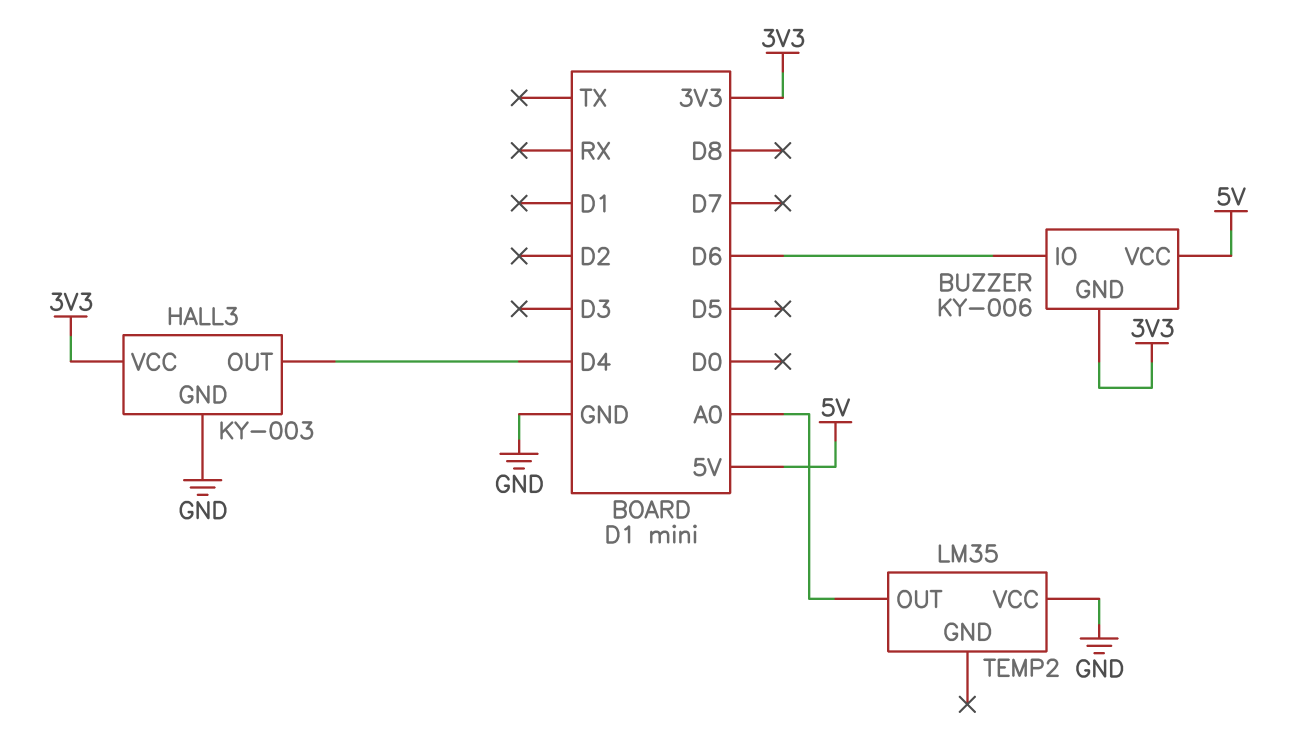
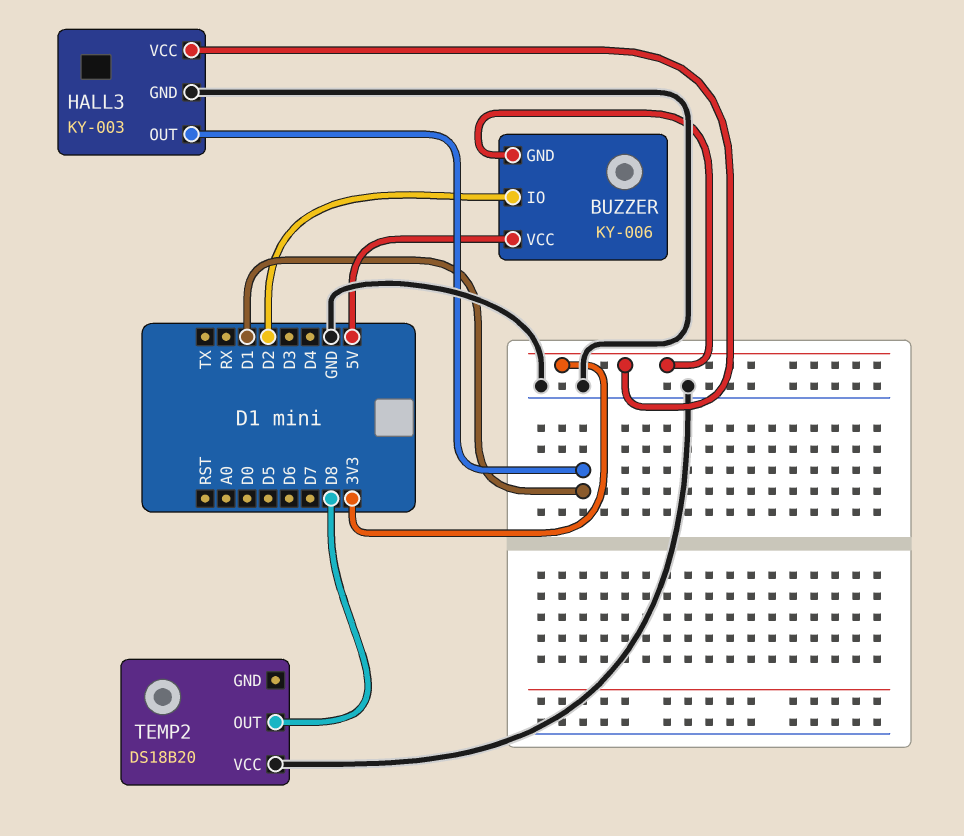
BUZZER pin IO: D6 -> D2
HALL3 pin OUT: D4 -> D1
TEMP2: LM35 -> DS18B20
TEMP2 pin OUT: A0 -> D8

